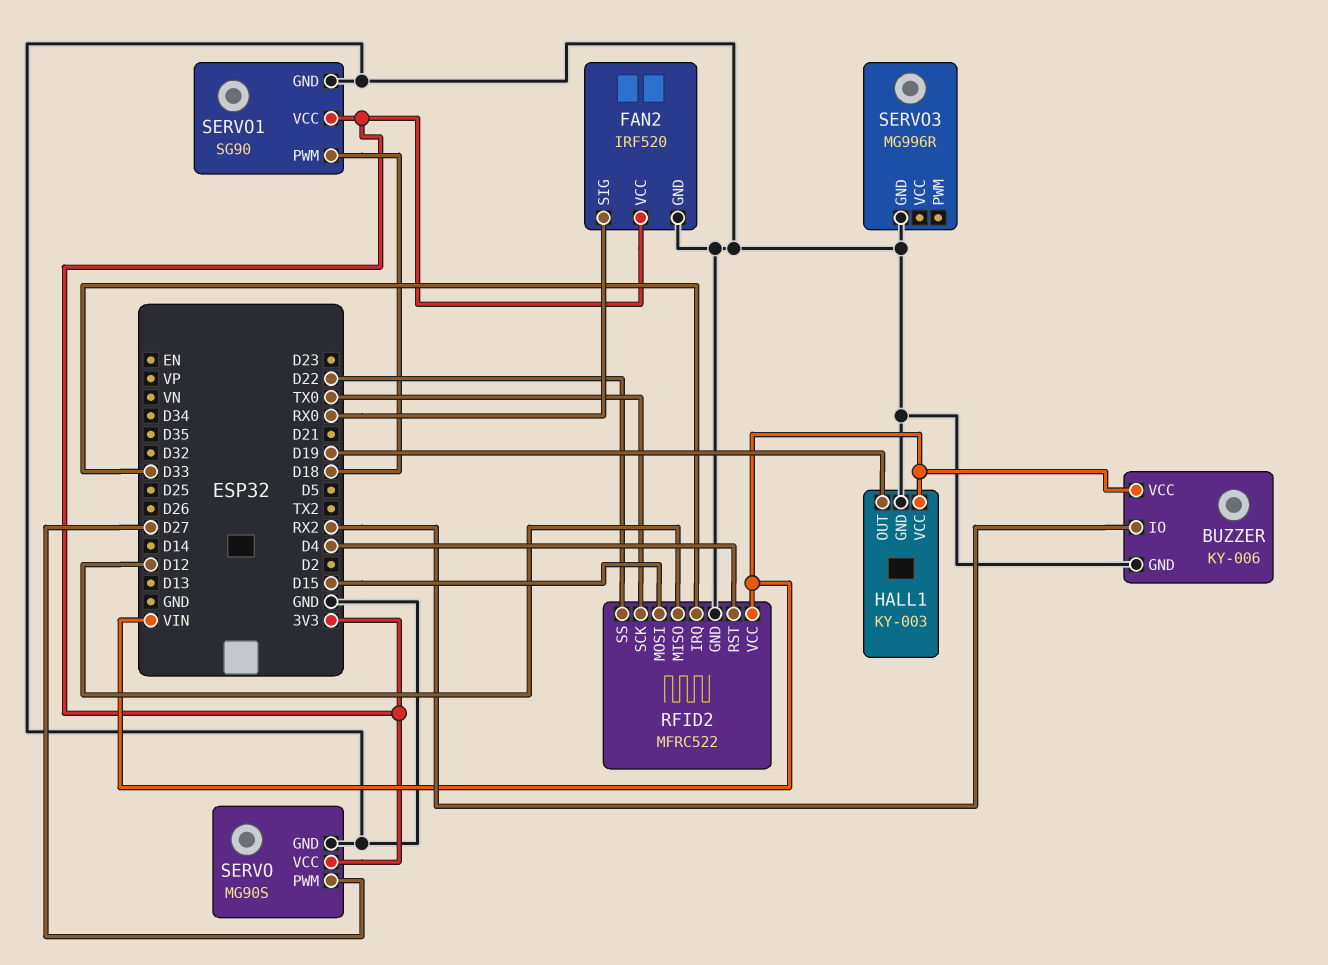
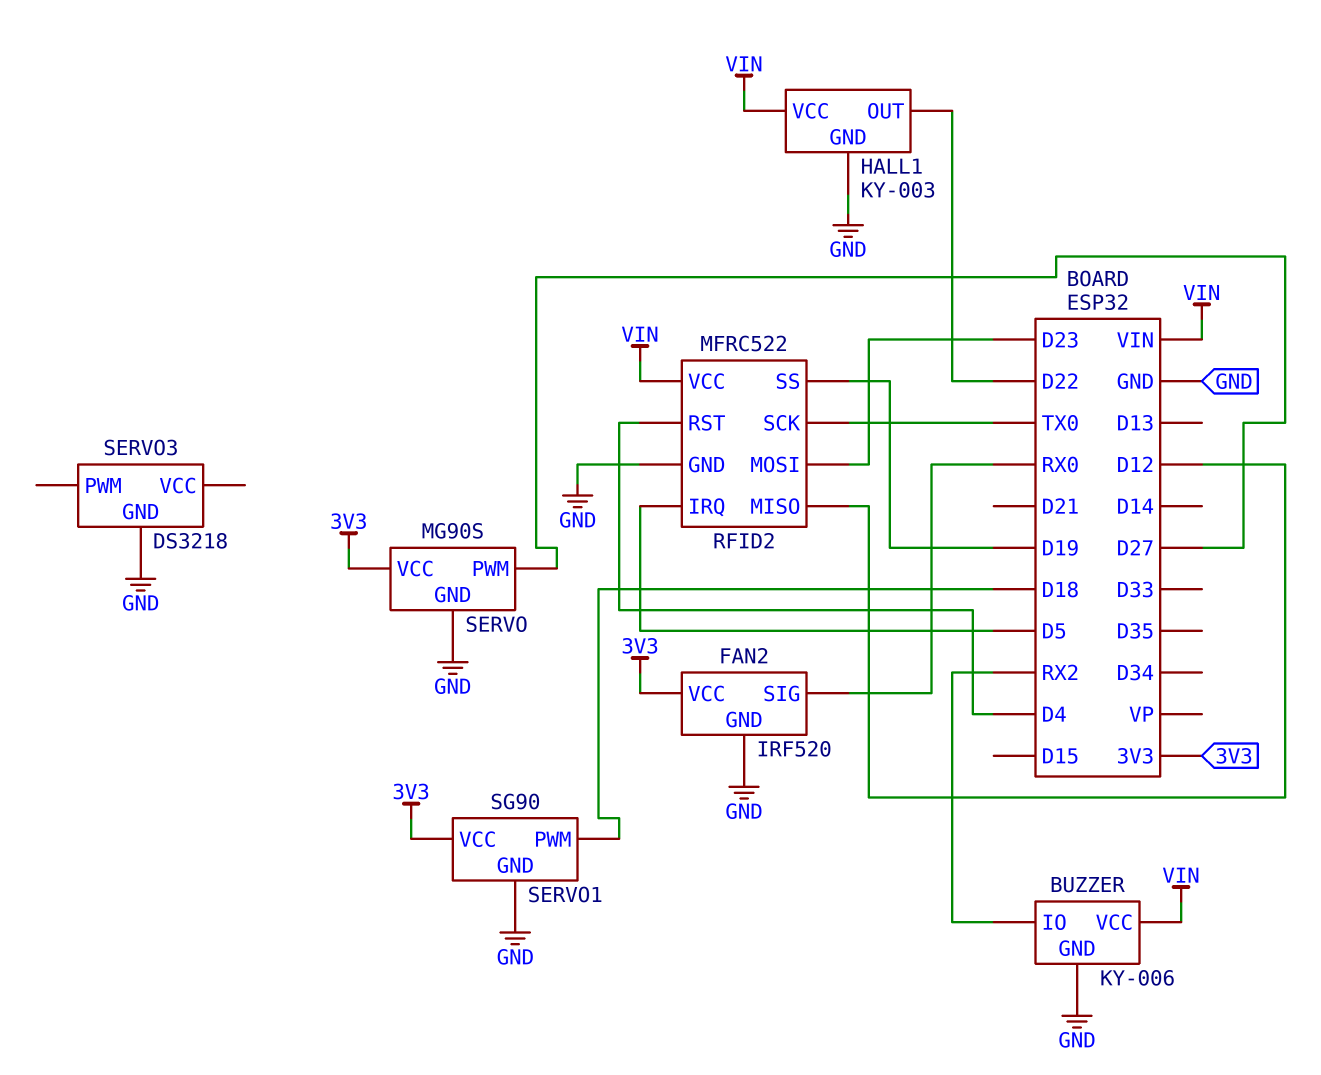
HALL1 pin OUT: D19 -> D22
RFID2 pin IRQ: D33 -> D5
RFID2 pin MOSI: D15 -> D23
RFID2 pin SS: D22 -> D19
SERVO3: MG996R -> DS3218

